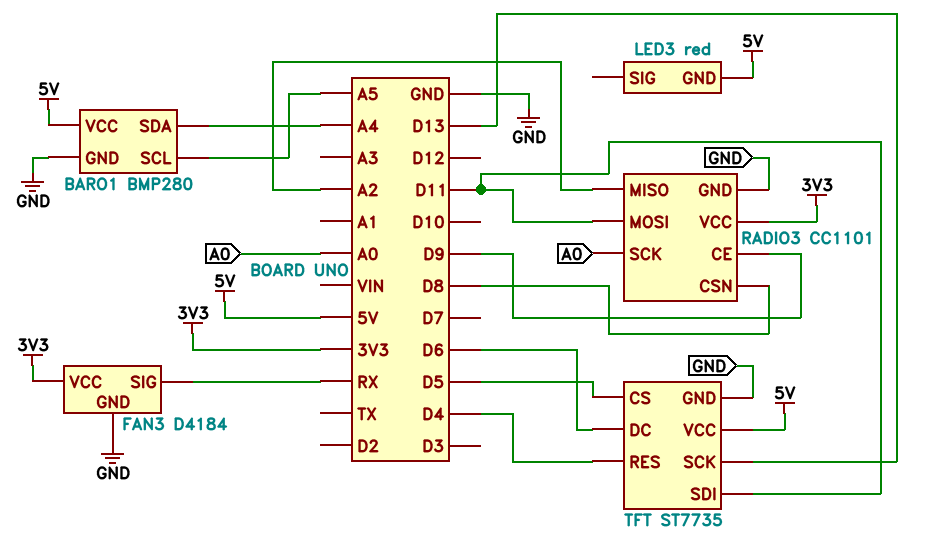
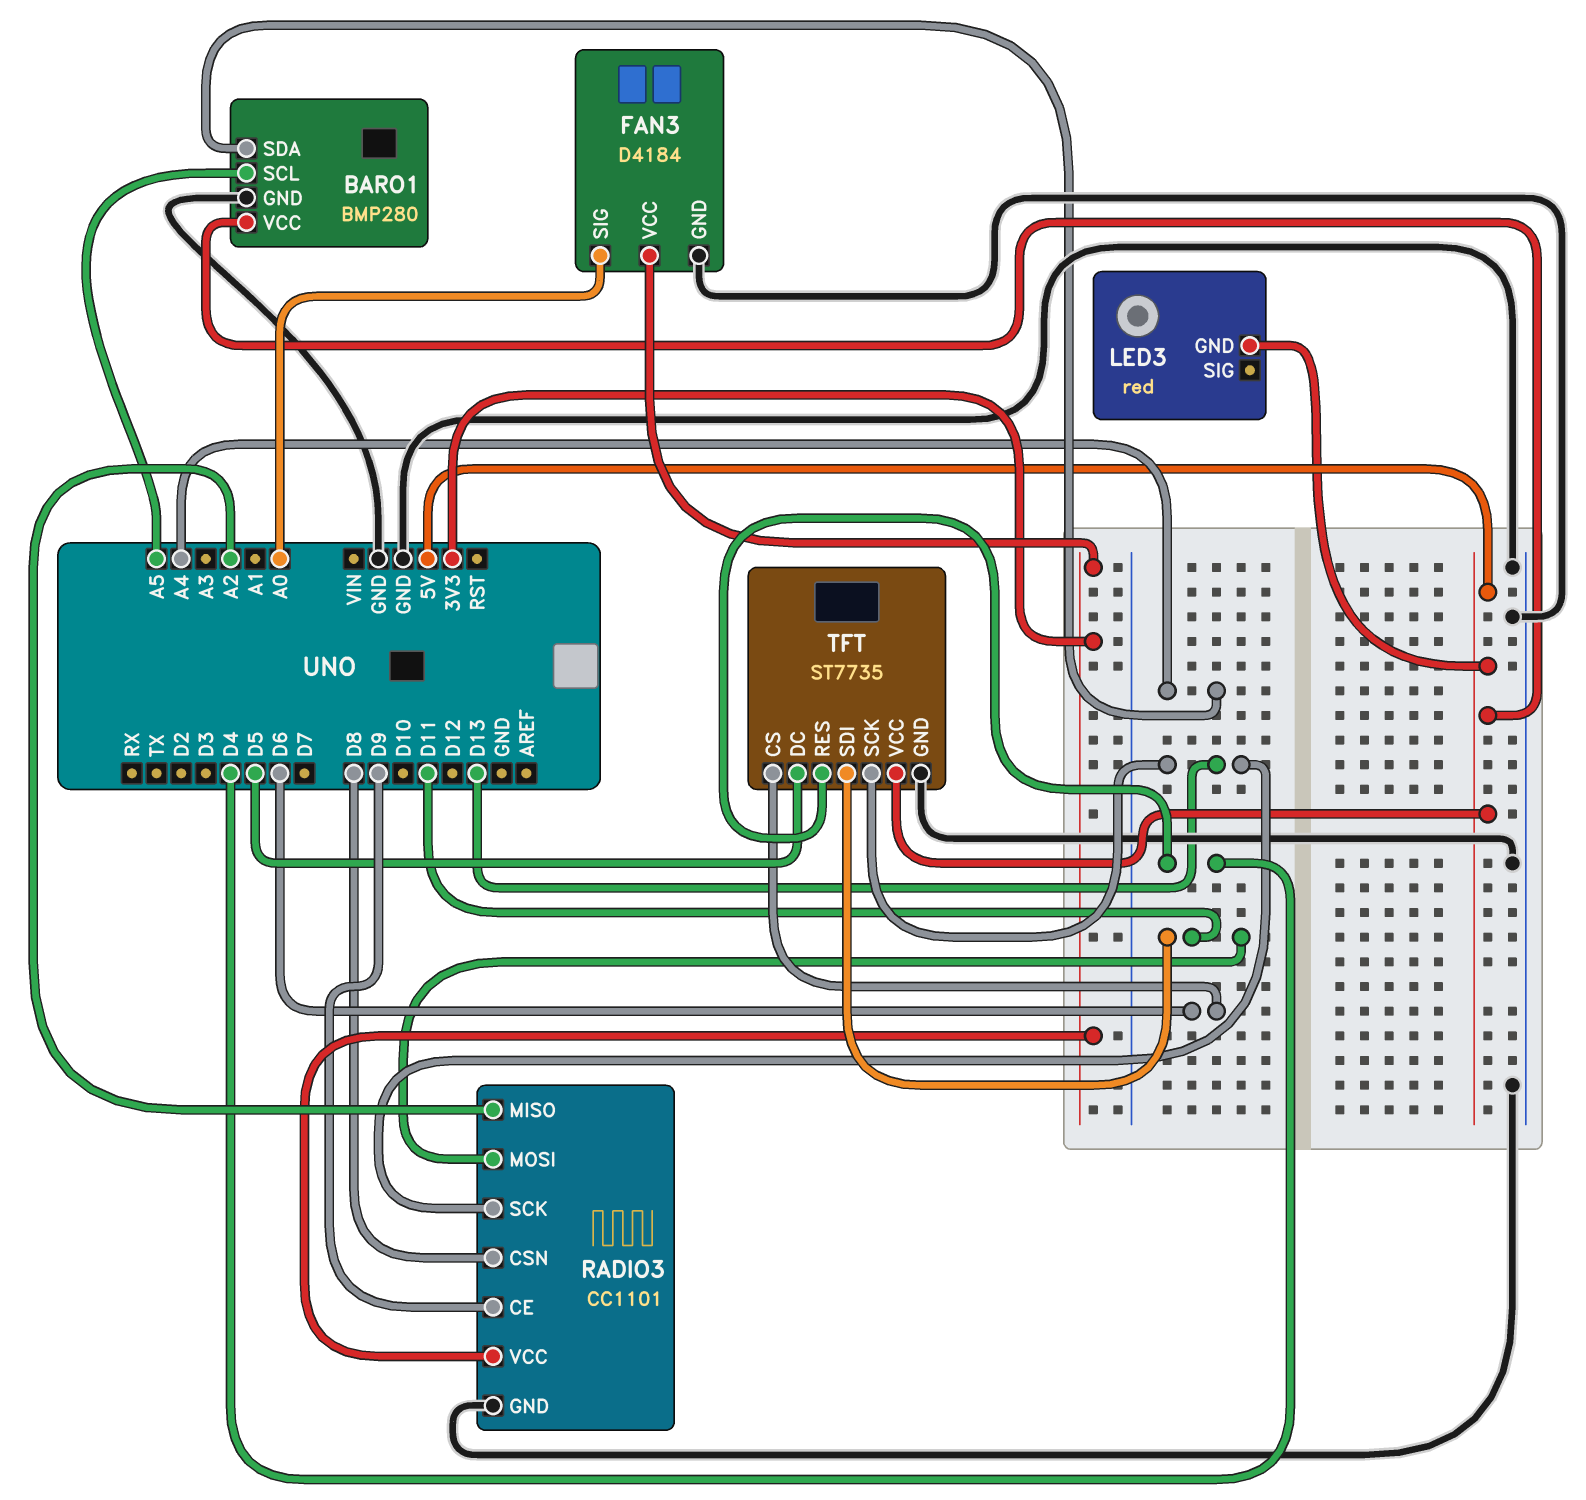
FAN3 pin SIG: RX -> A0
RADIO3 pin SCK: A0 -> D13
TFT pin CS: D5 -> D6
TFT pin DC: D6 -> D5

